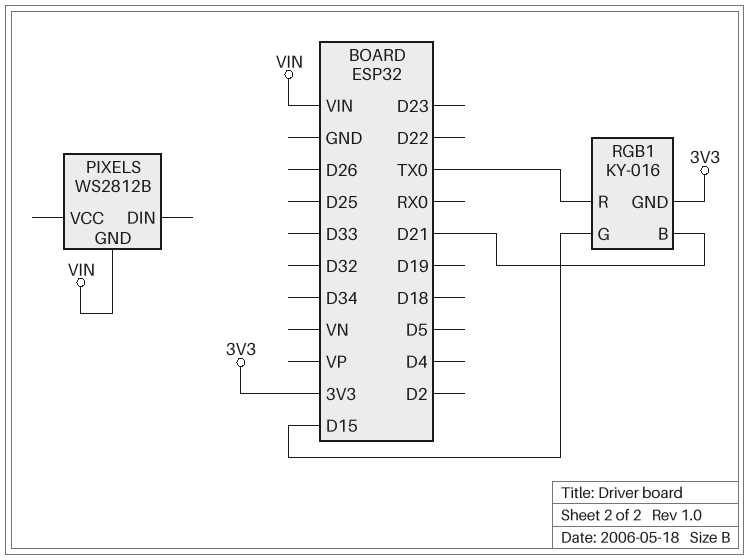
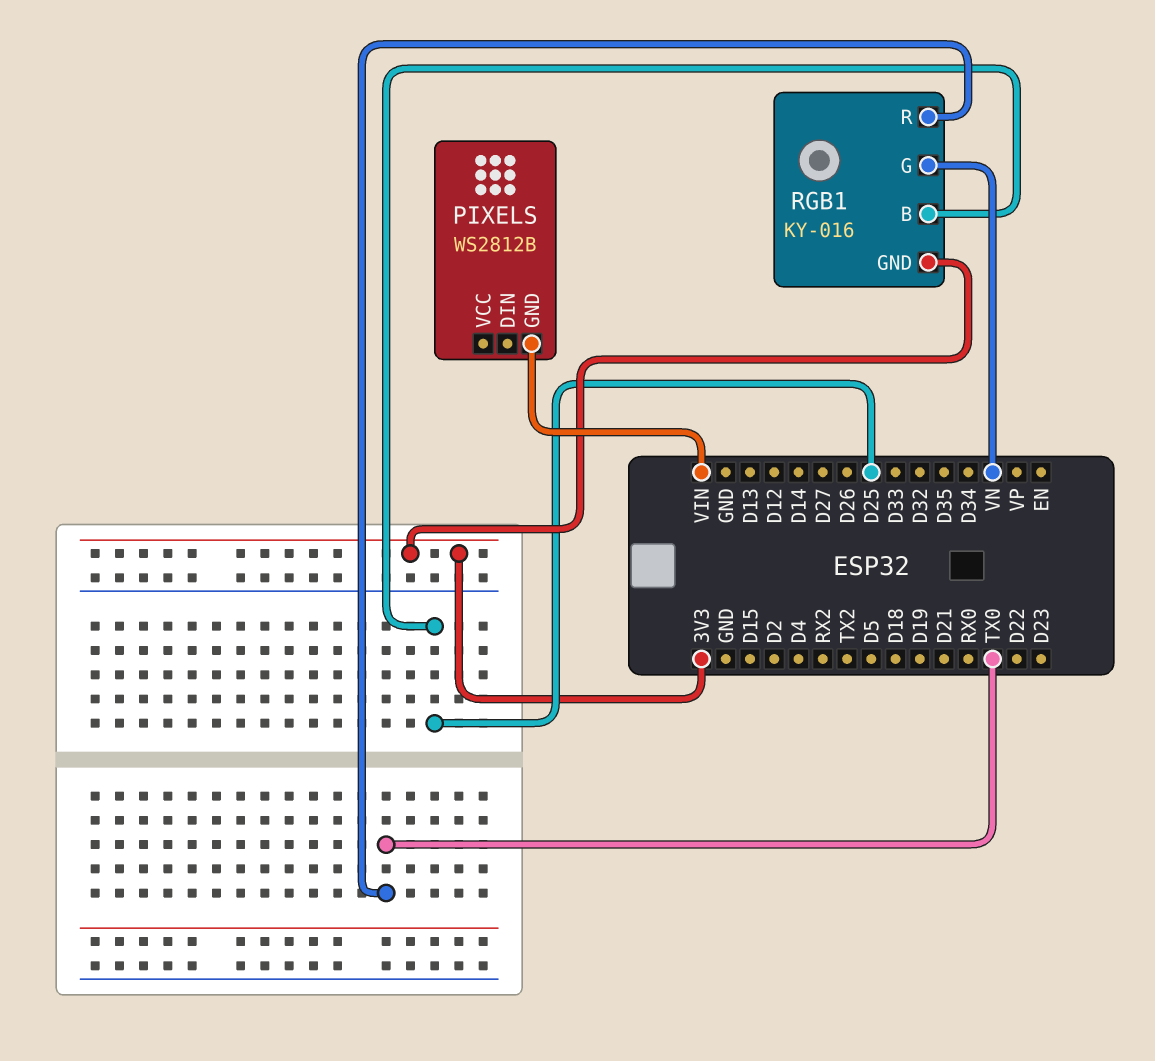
RGB1 pin B: D21 -> D25
RGB1 pin G: D15 -> VN

